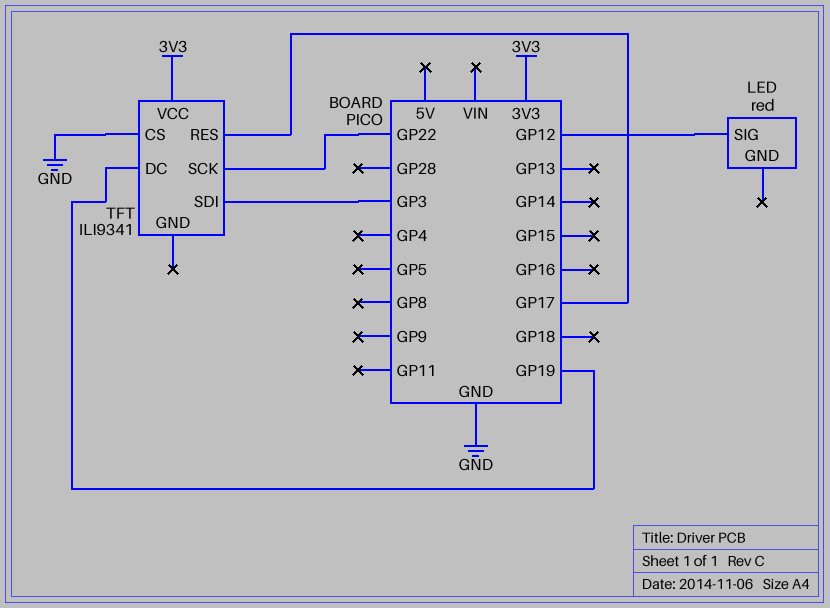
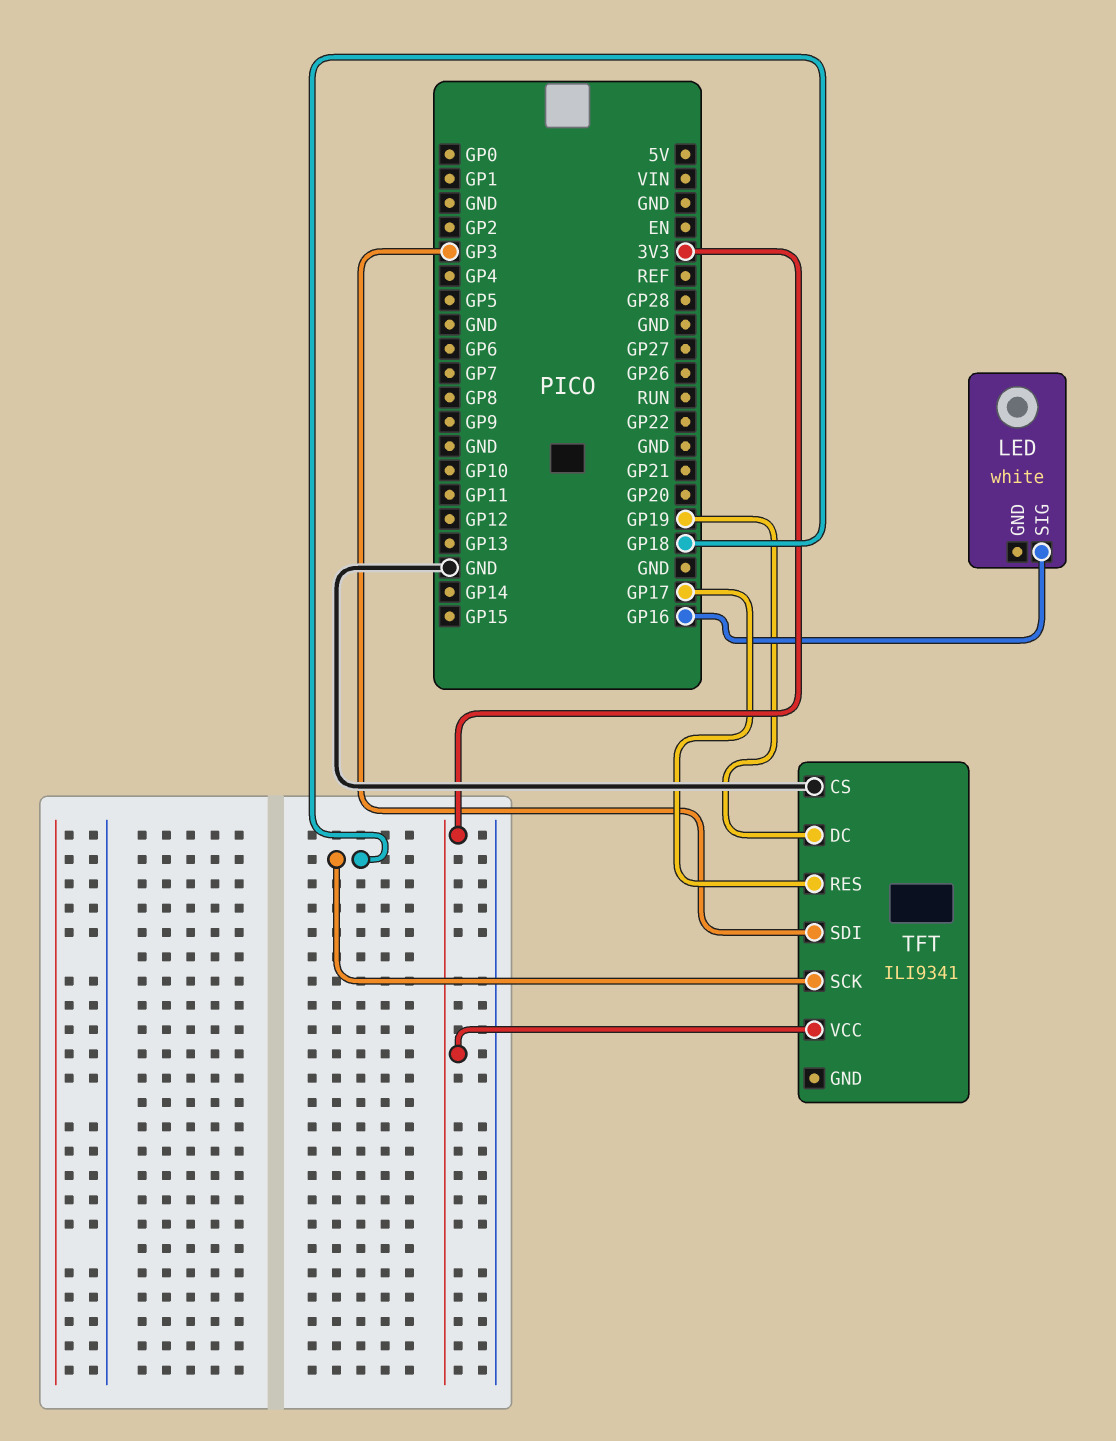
LED: red -> white
LED pin SIG: GP12 -> GP16
TFT pin SCK: GP22 -> GP18

